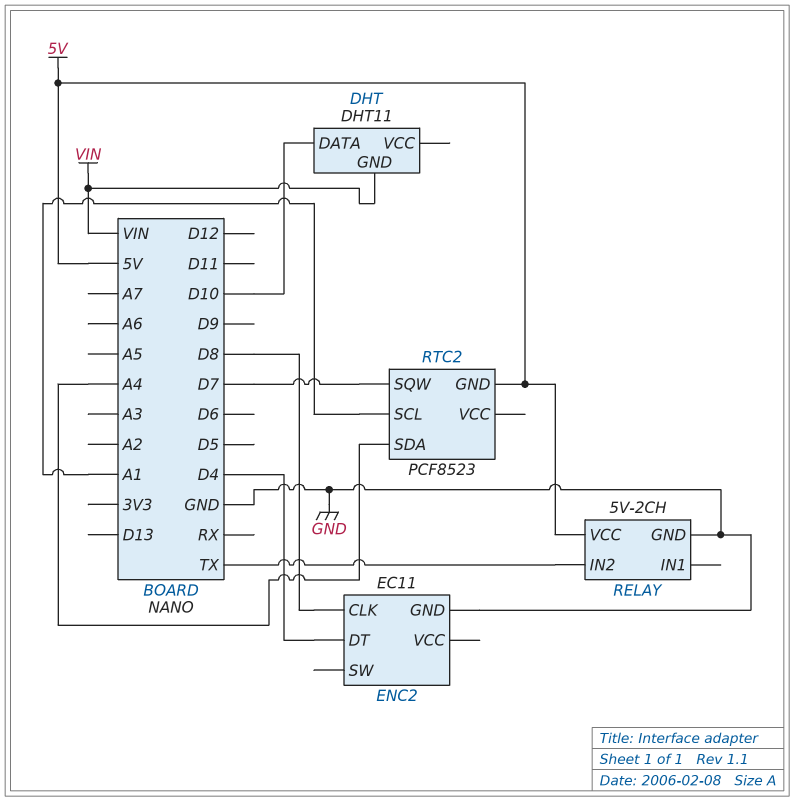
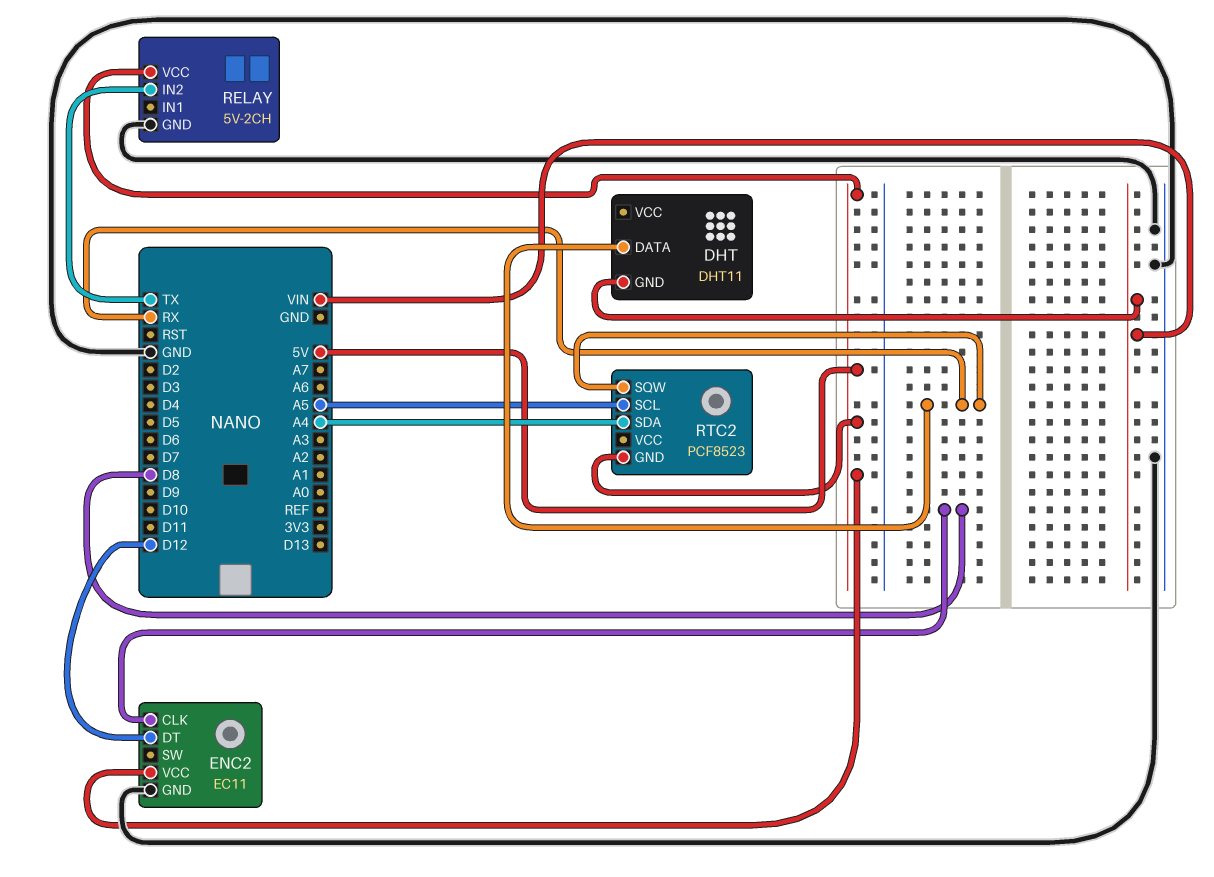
DHT pin DATA: D10 -> RX
ENC2 pin DT: D4 -> D12
ENC2 pin VCC: none -> 5V
RTC2 pin SCL: A1 -> A5
RTC2 pin SQW: D7 -> RX

